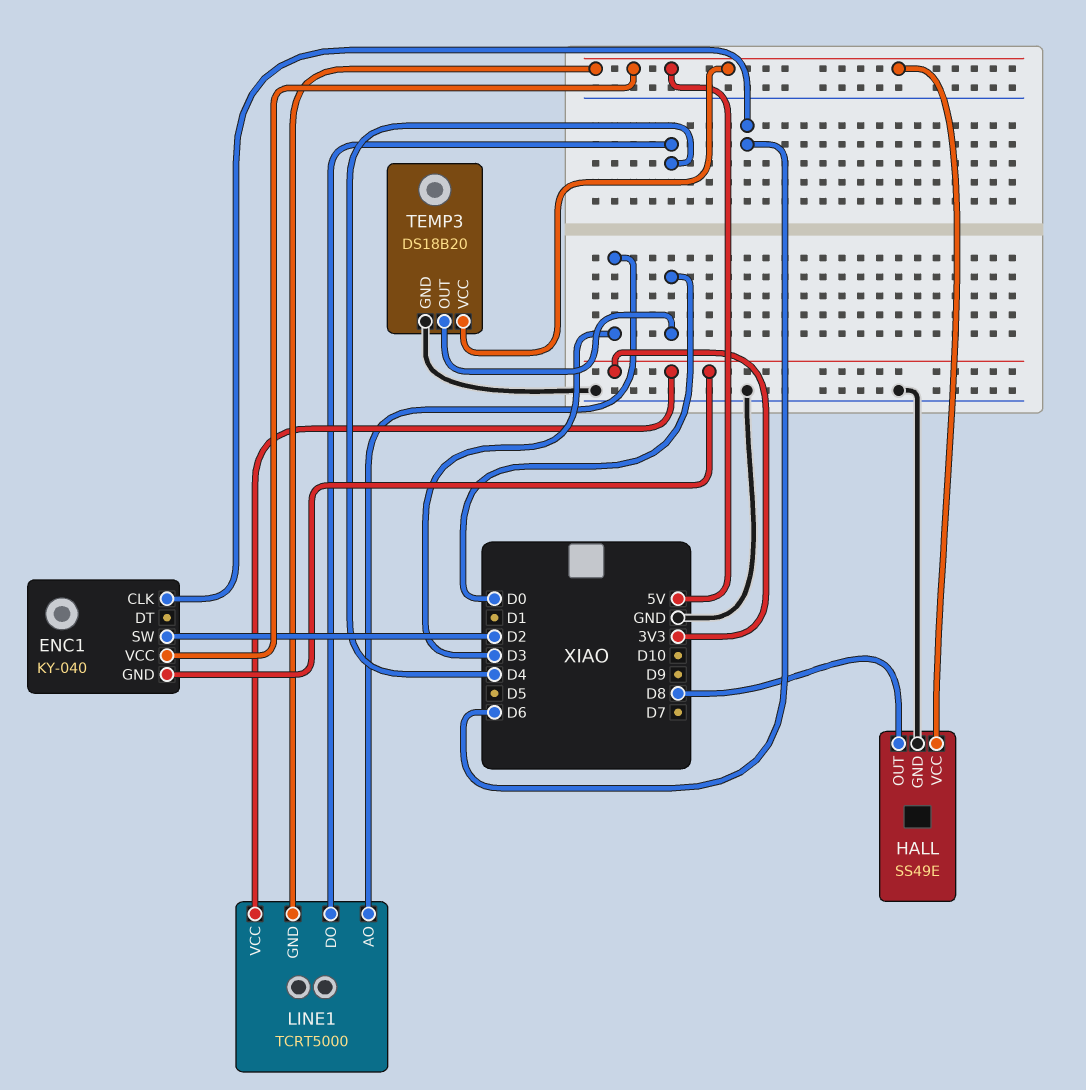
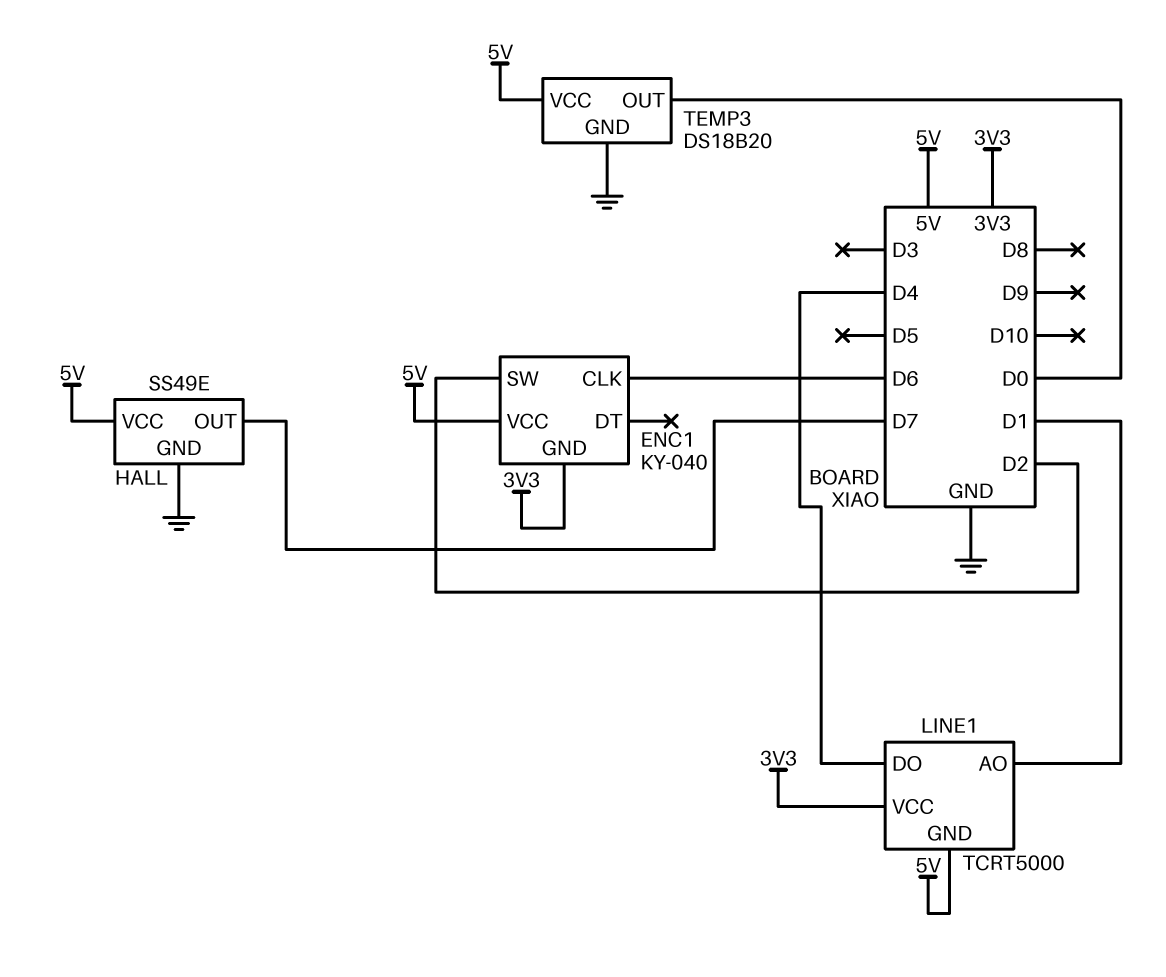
HALL pin OUT: D8 -> D7
LINE1 pin AO: D3 -> D1

